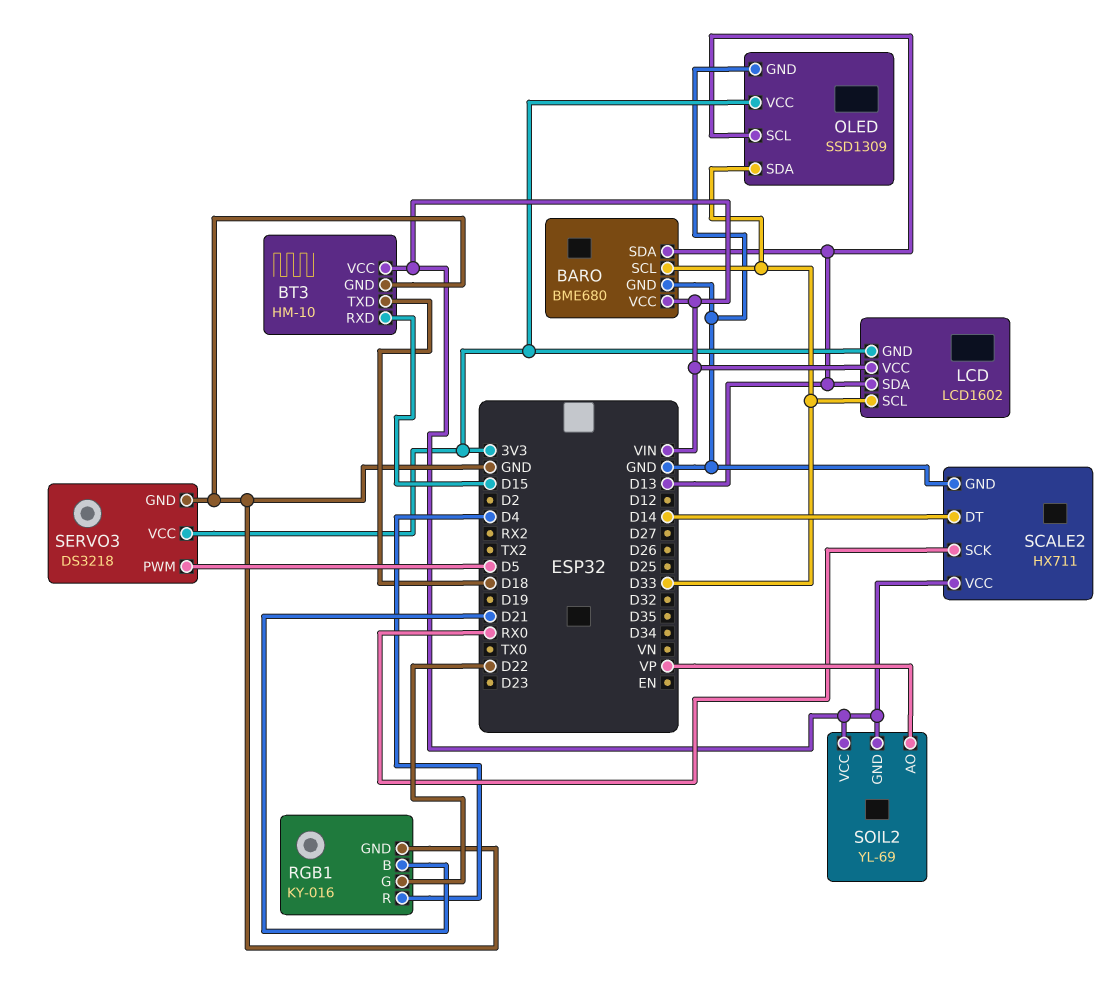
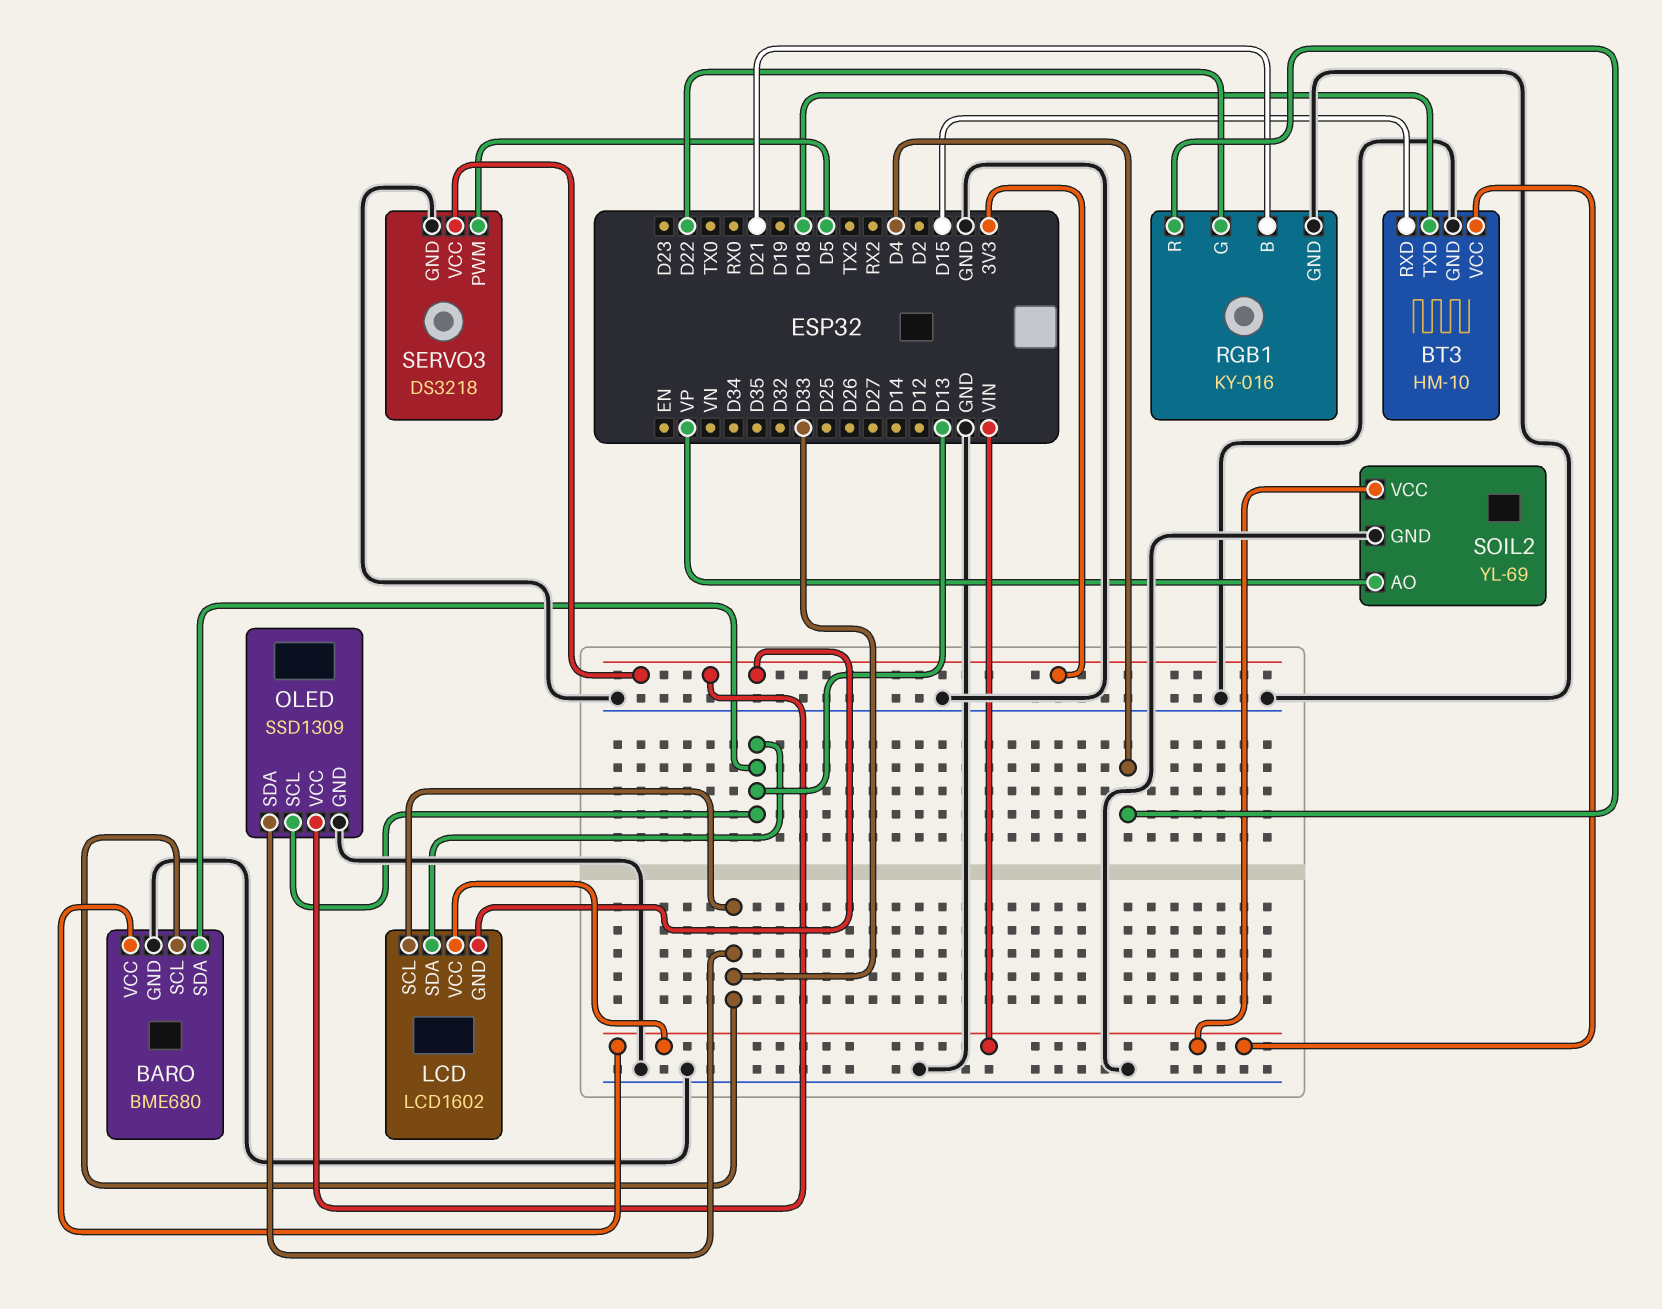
SCALE2: HX711 -> none
SCALE2 pin DT: D14 -> none
SCALE2 pin GND: GND -> none
SCALE2 pin SCK: RX0 -> none
SCALE2 pin VCC: VIN -> none
SOIL2 pin GND: VIN -> GND

